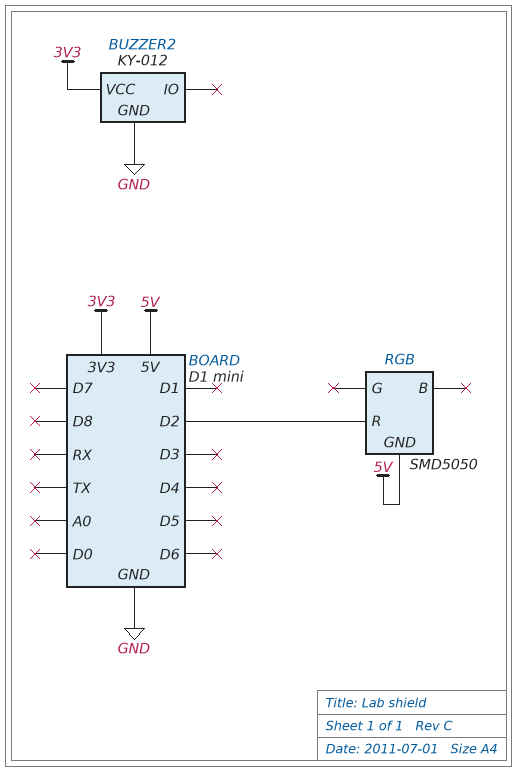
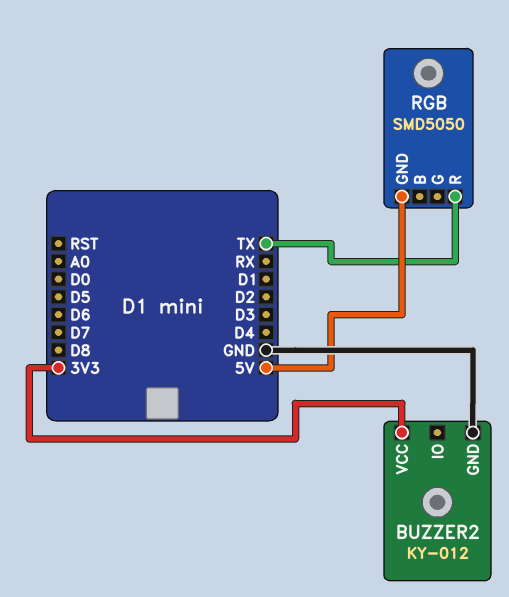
RGB pin R: D2 -> TX

